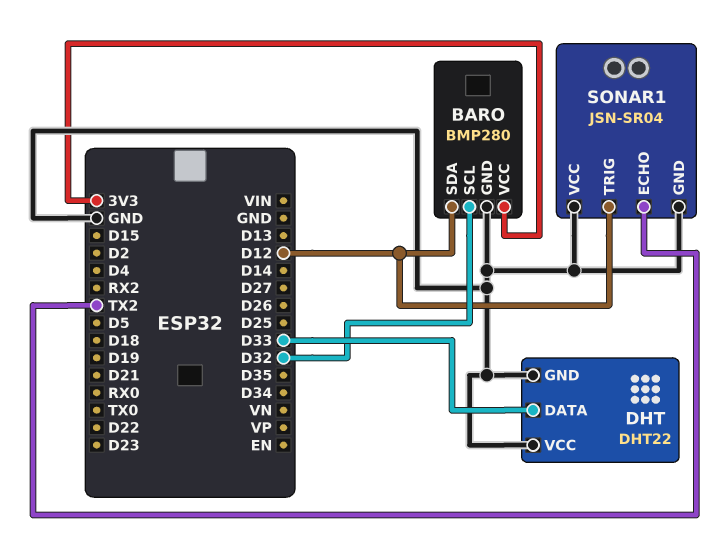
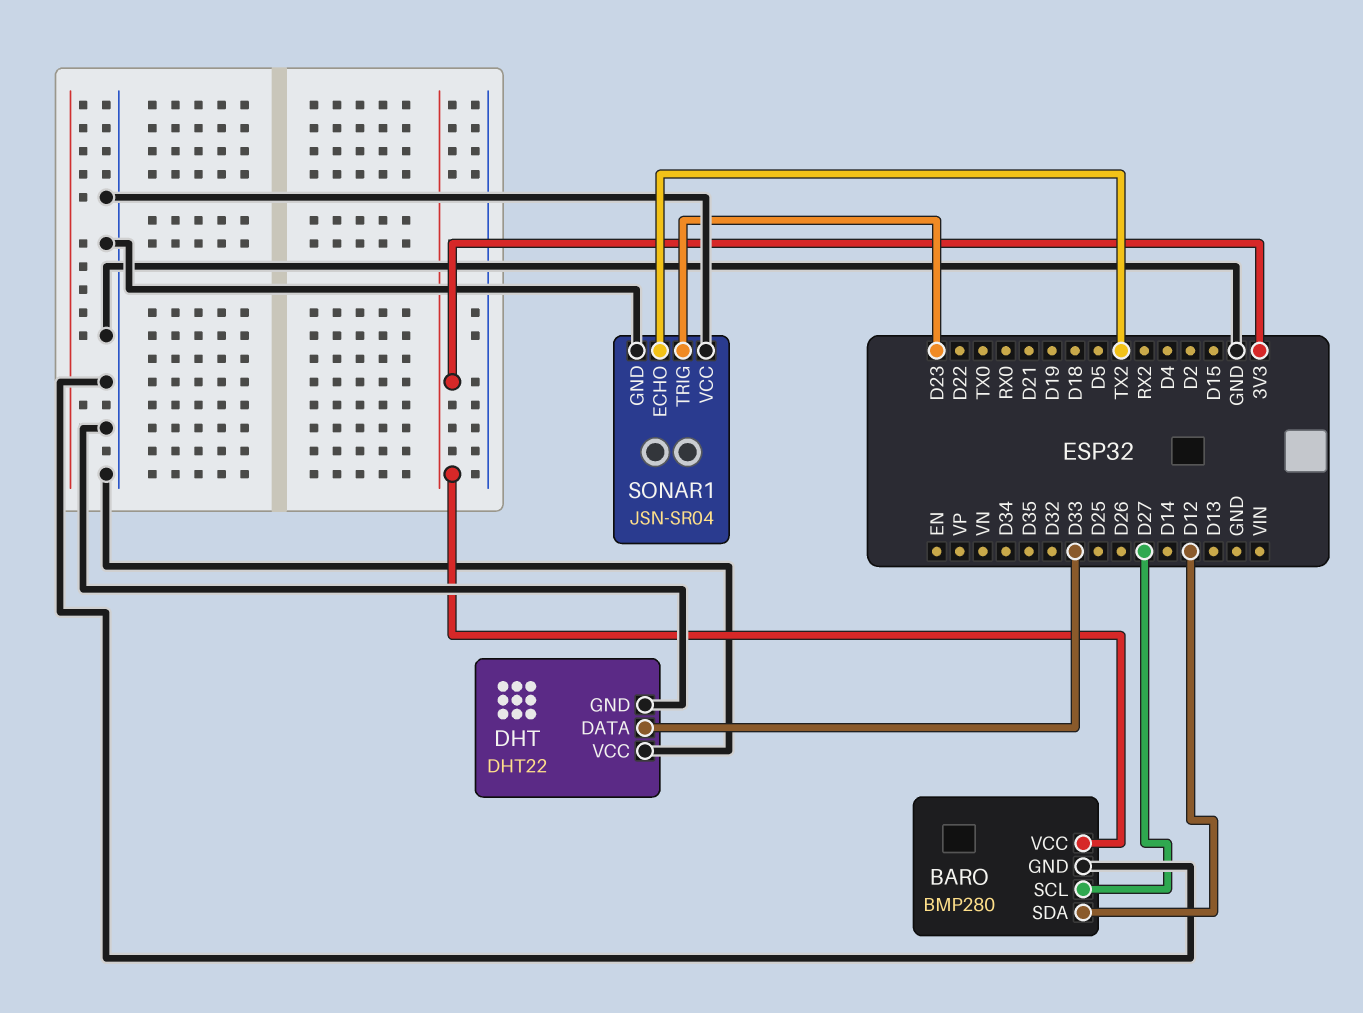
BARO pin SCL: D32 -> D27
SONAR1 pin TRIG: D12 -> D23

